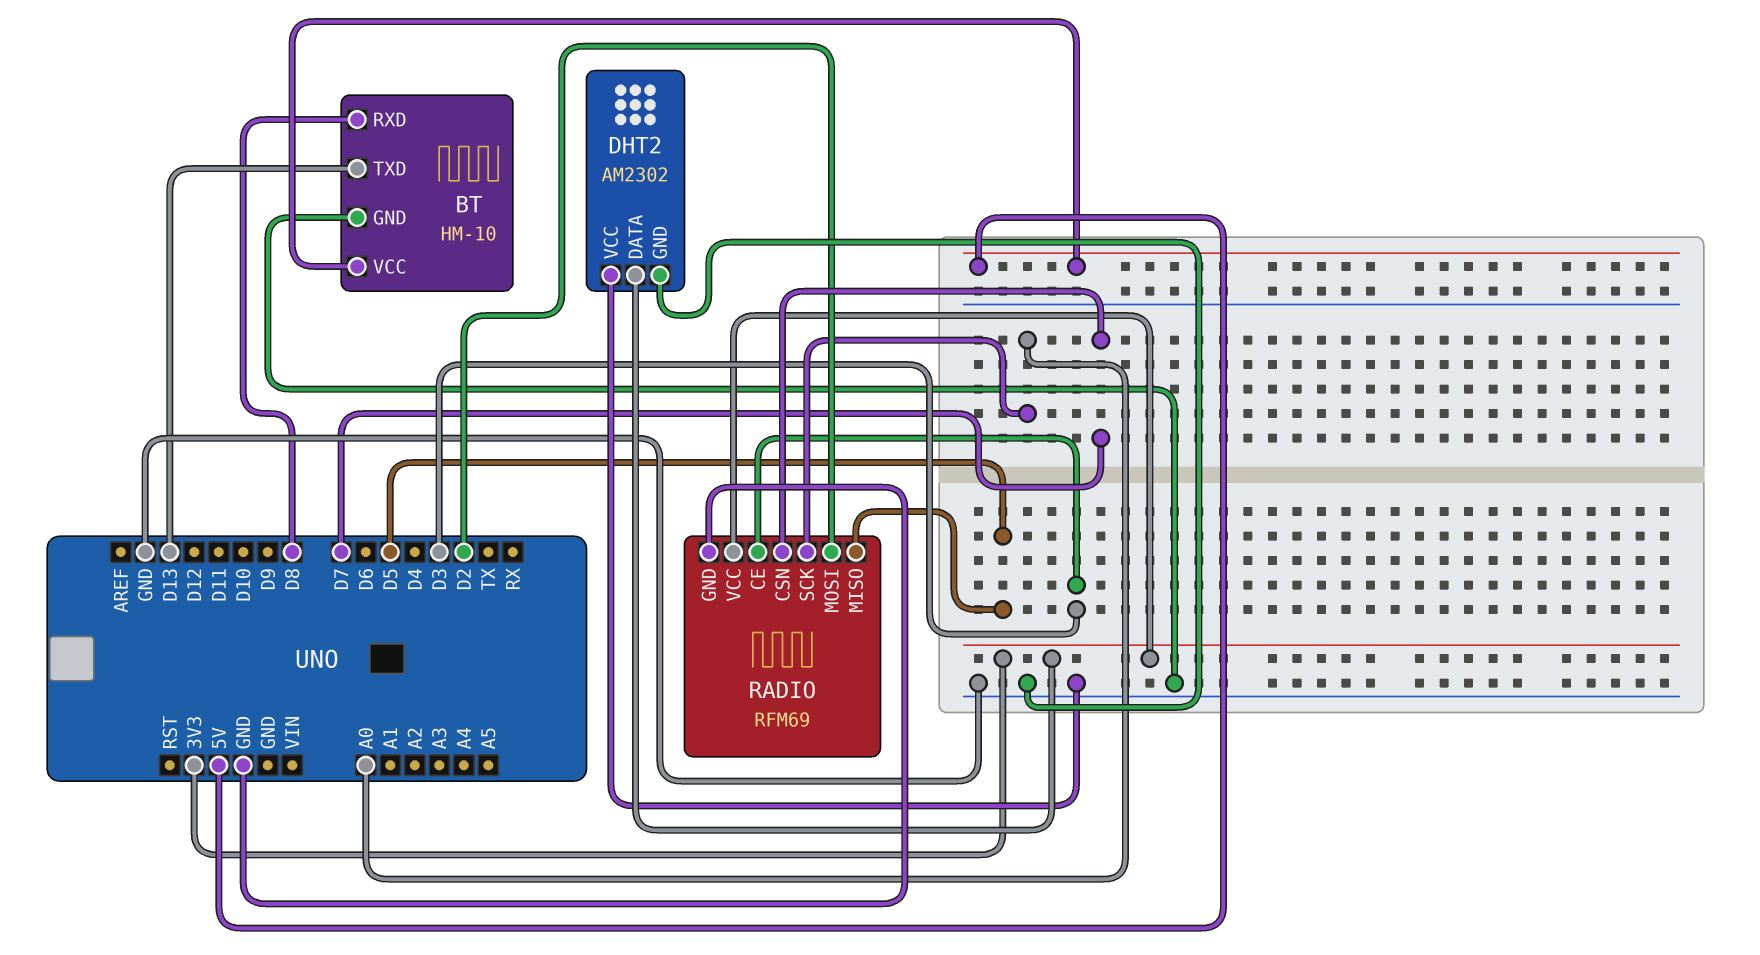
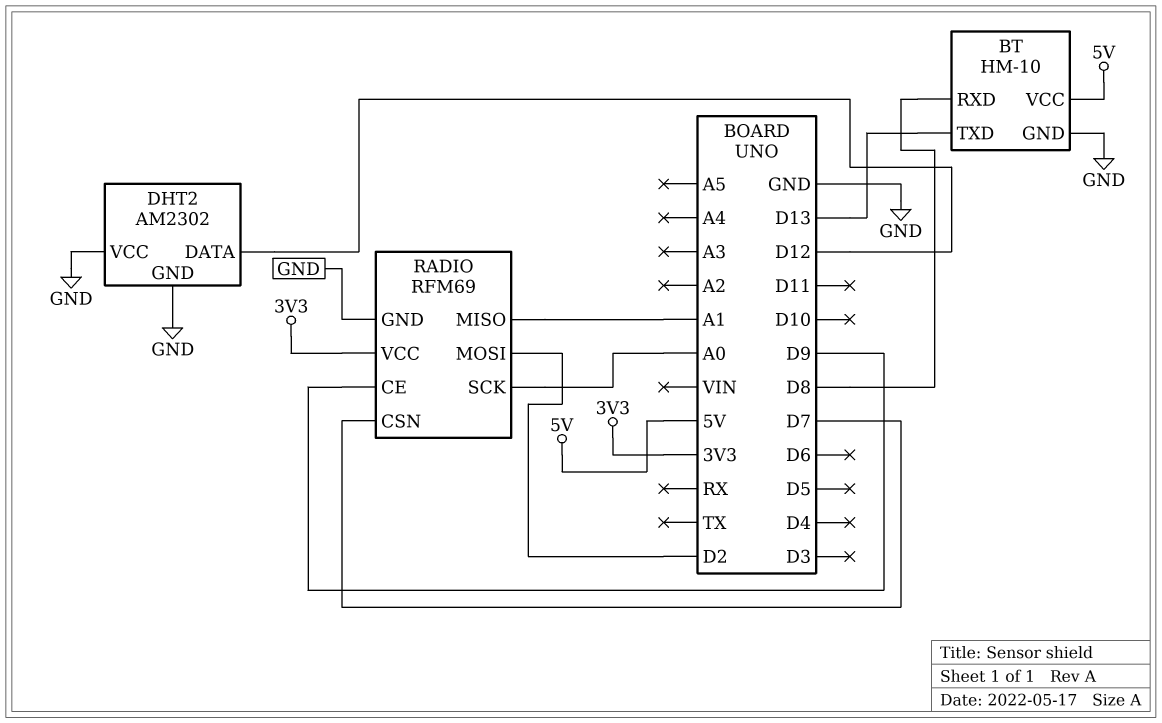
DHT2 pin DATA: 3V3 -> D12
RADIO pin CE: D3 -> D9
RADIO pin MISO: D5 -> A1

